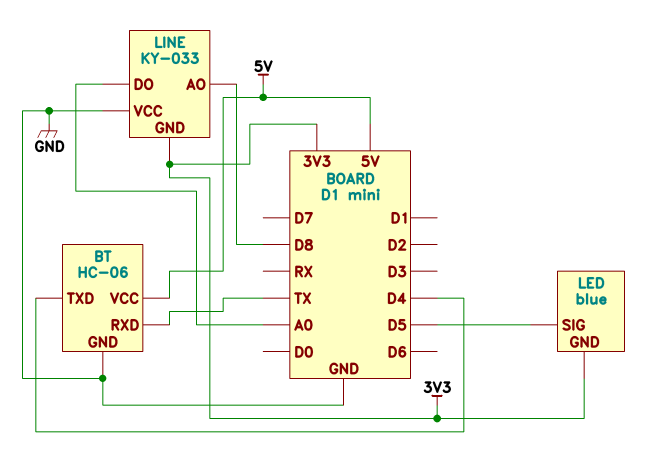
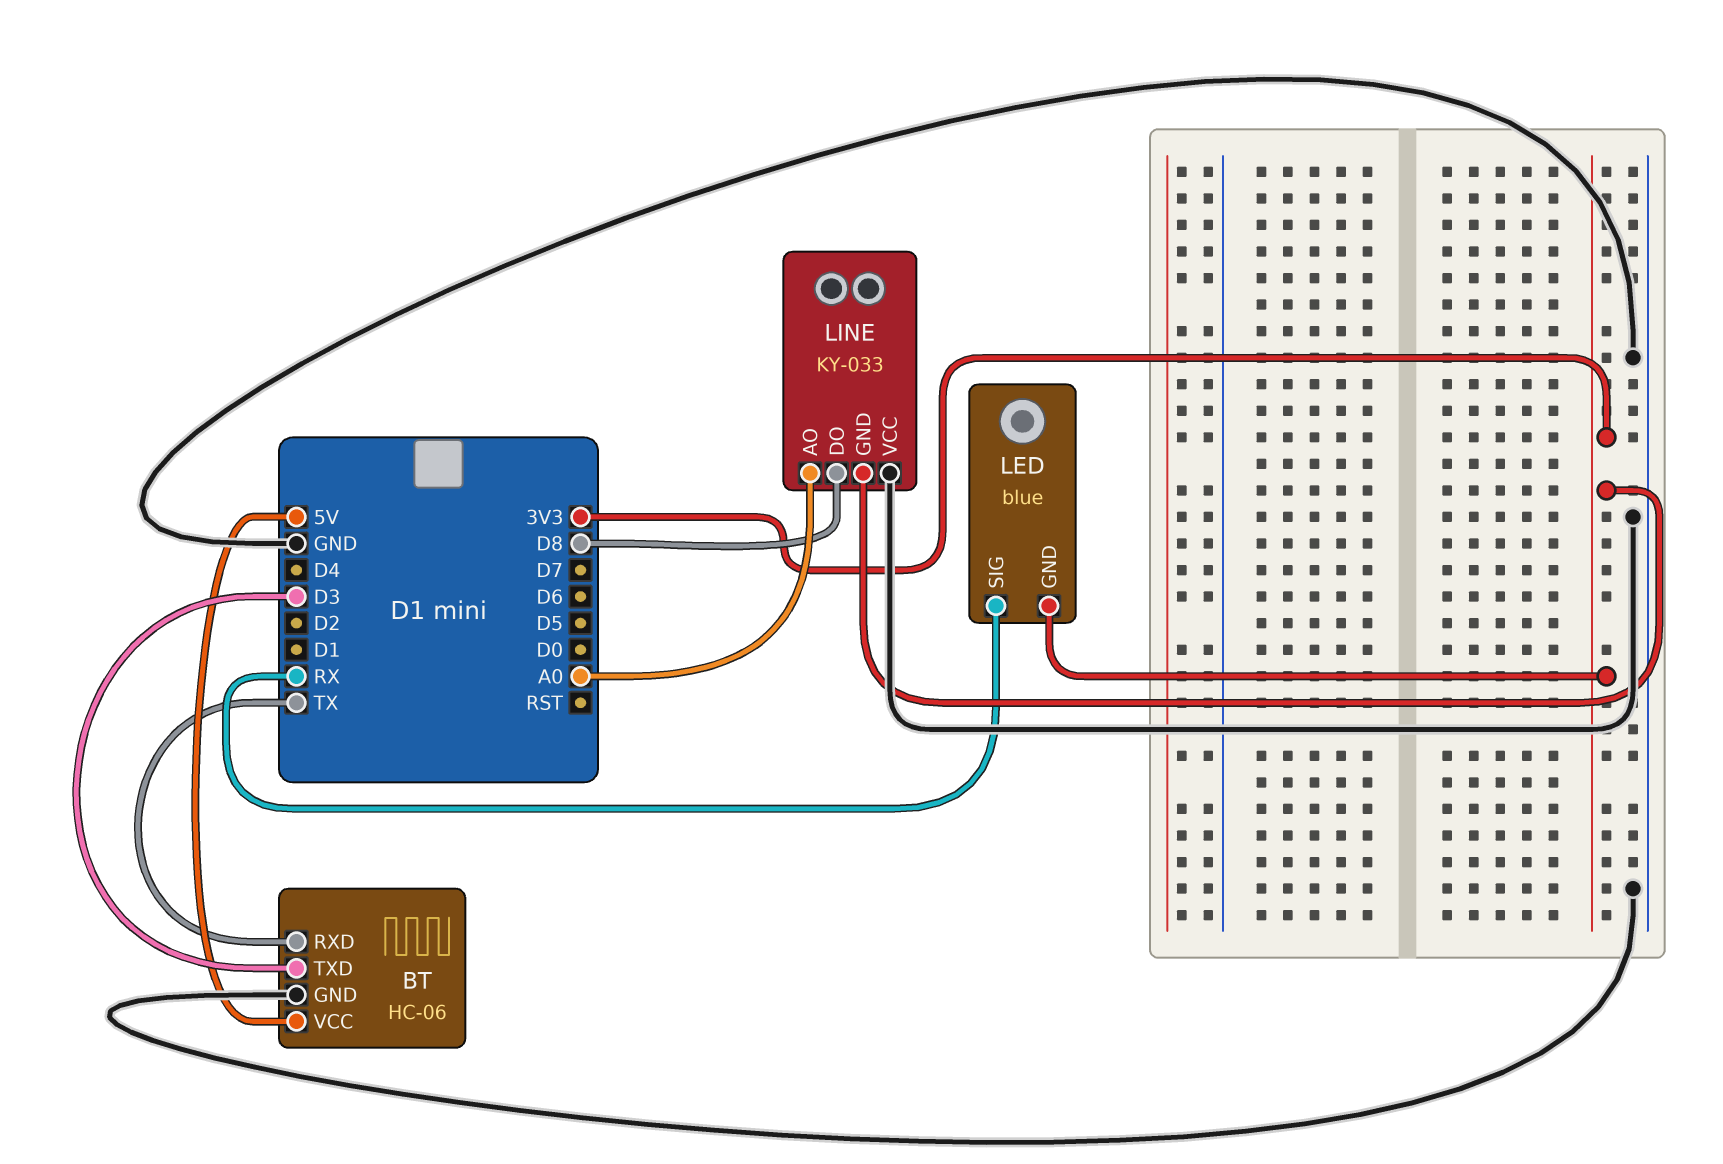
BT pin TXD: D4 -> D3
LED pin SIG: D5 -> RX
LINE pin AO: D8 -> A0
LINE pin DO: A0 -> D8

